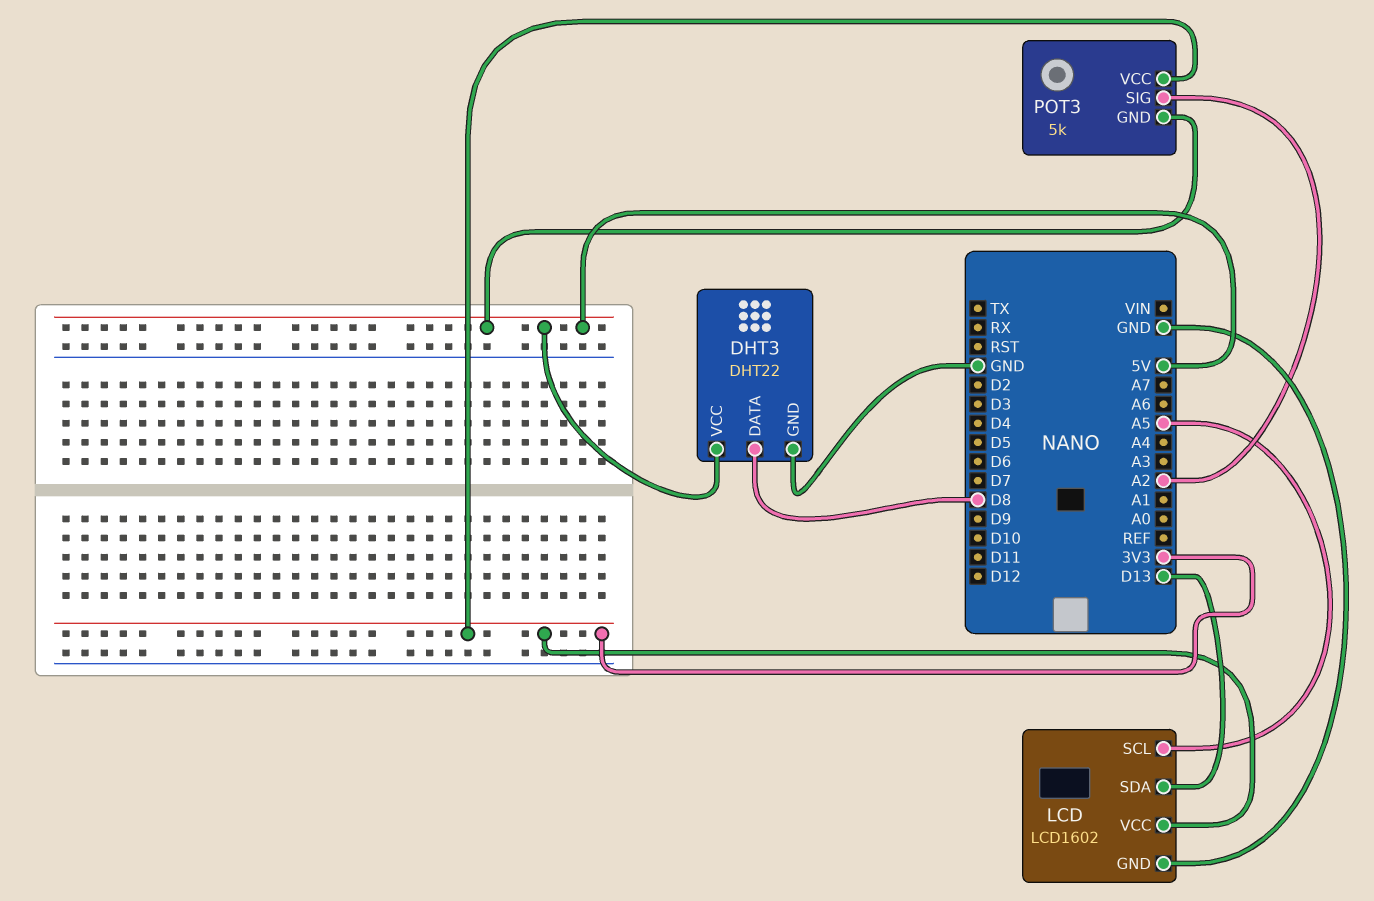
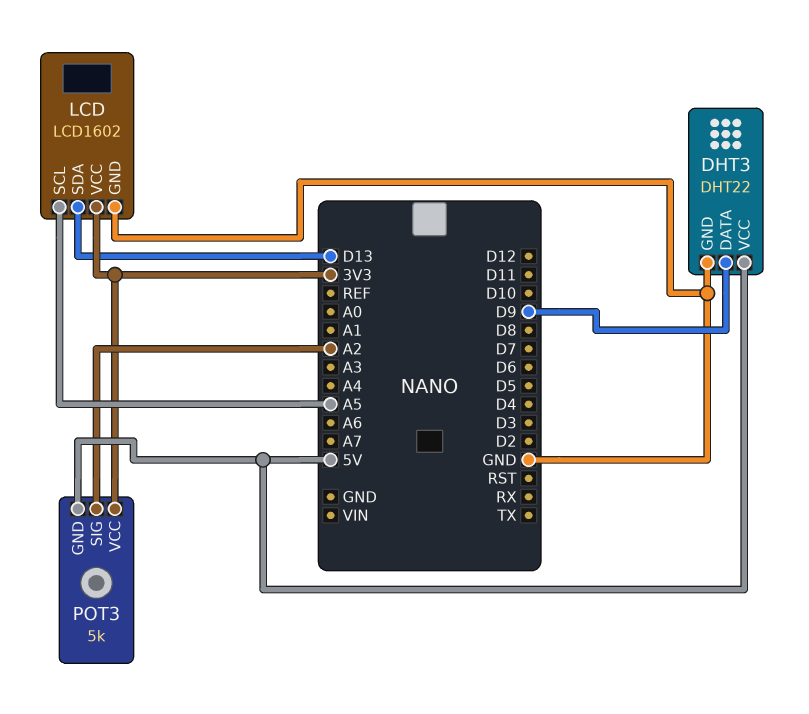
DHT3 pin DATA: D8 -> D9

